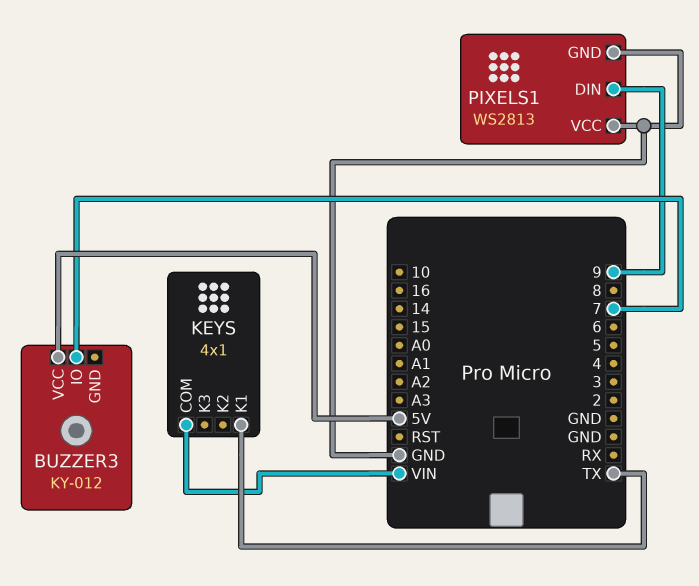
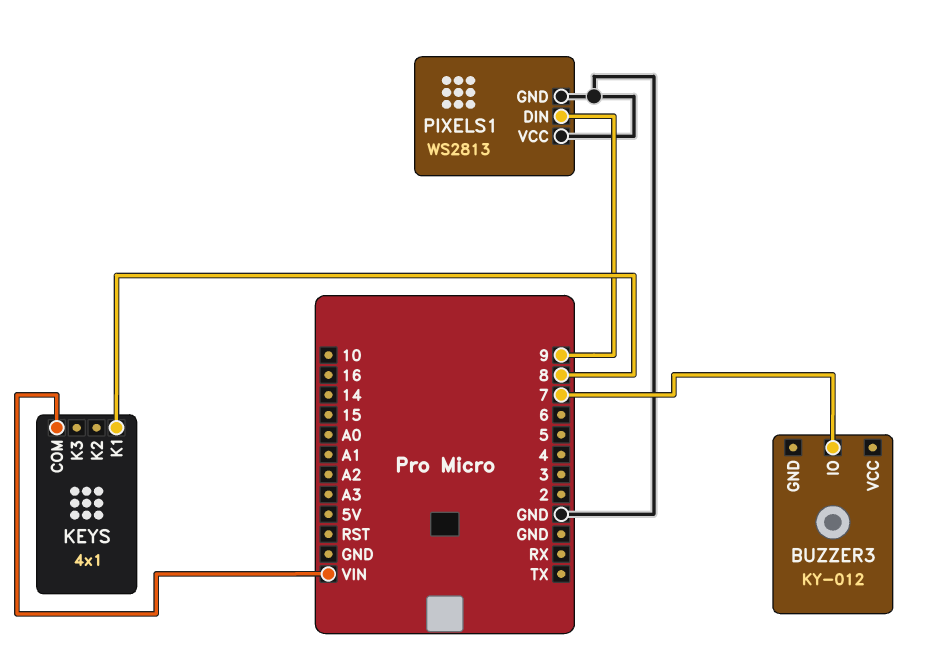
BUZZER3 pin VCC: 5V -> none
KEYS pin K1: TX -> 8

